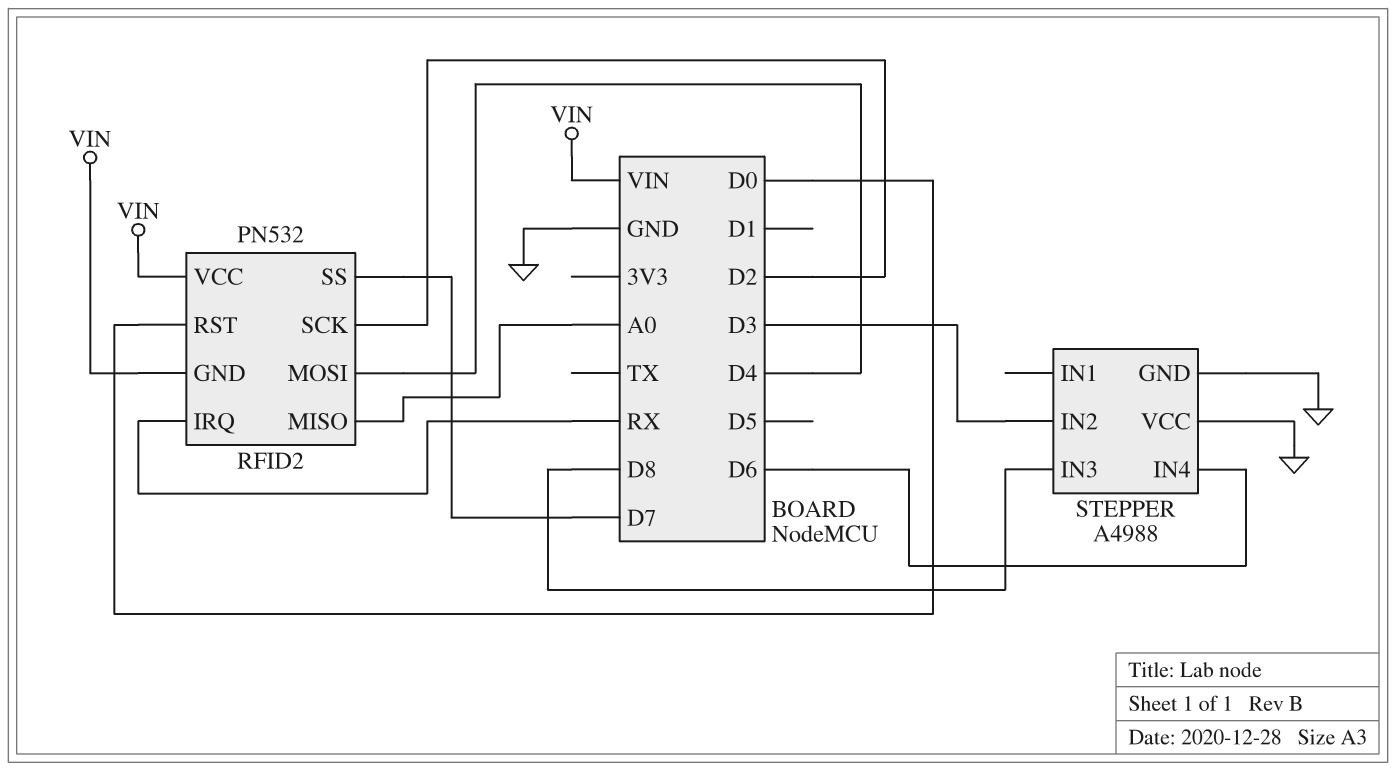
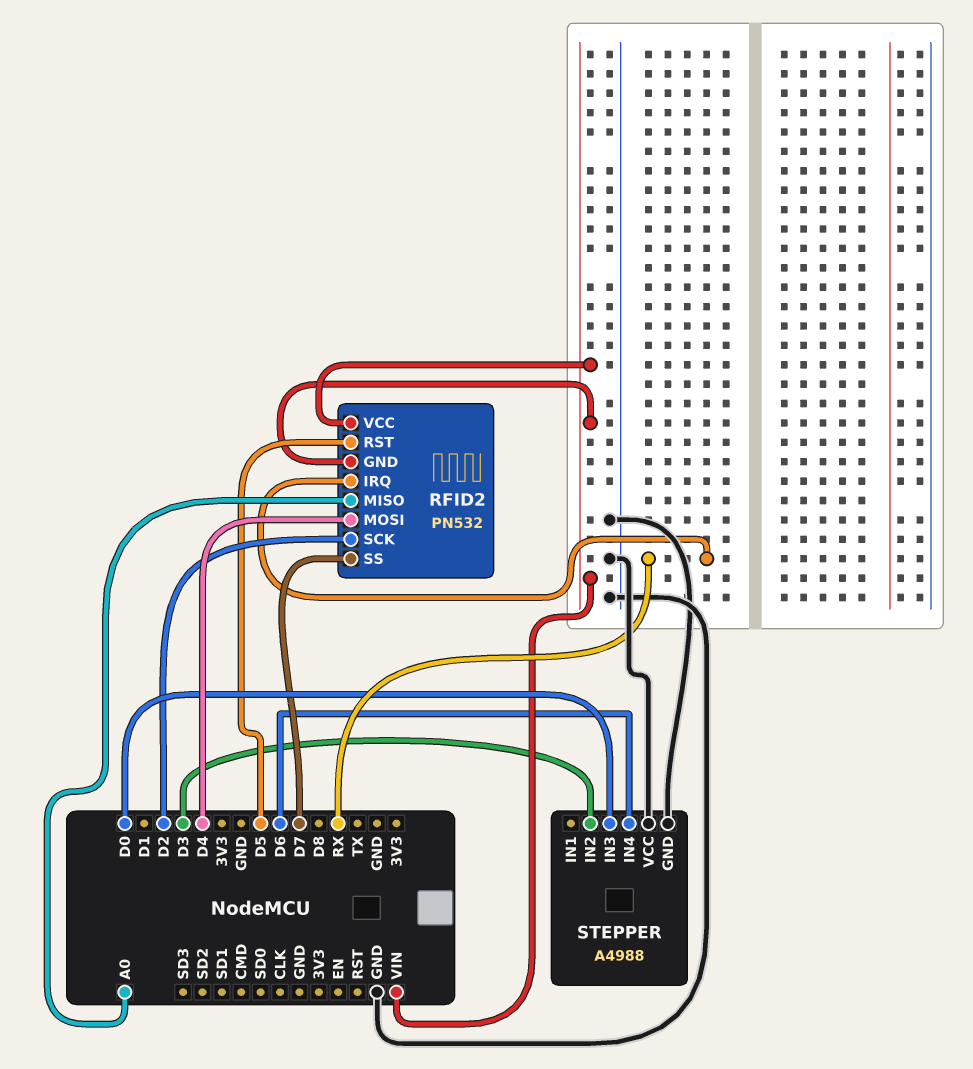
RFID2 pin RST: D0 -> D5
STEPPER pin IN3: D8 -> D0

